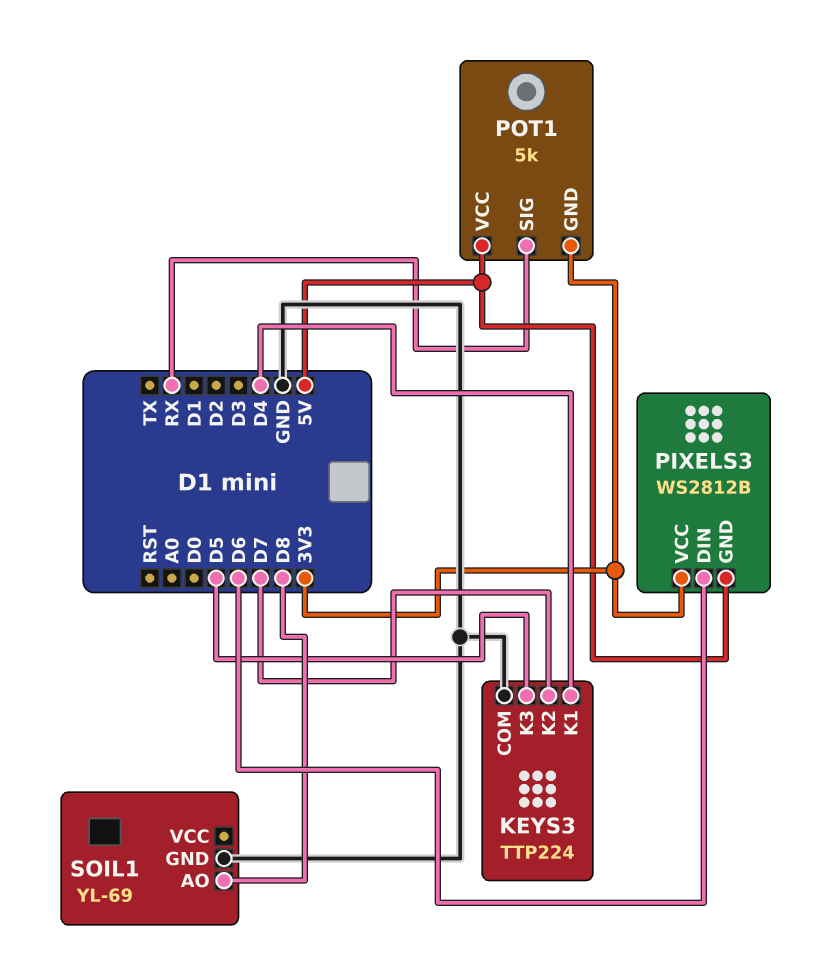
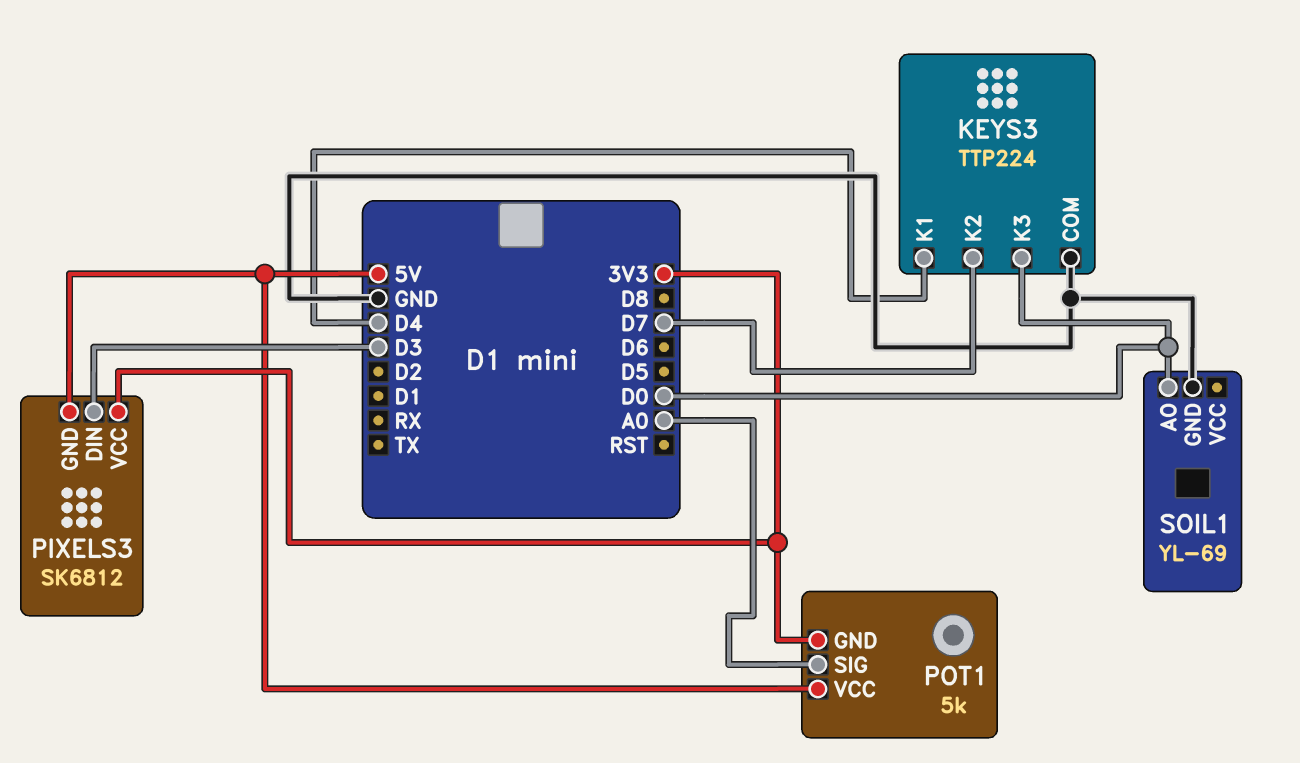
KEYS3 pin K3: D5 -> D0
PIXELS3: WS2812B -> SK6812
PIXELS3 pin DIN: D6 -> D3
POT1 pin SIG: RX -> A0
SOIL1 pin AO: D8 -> D0

